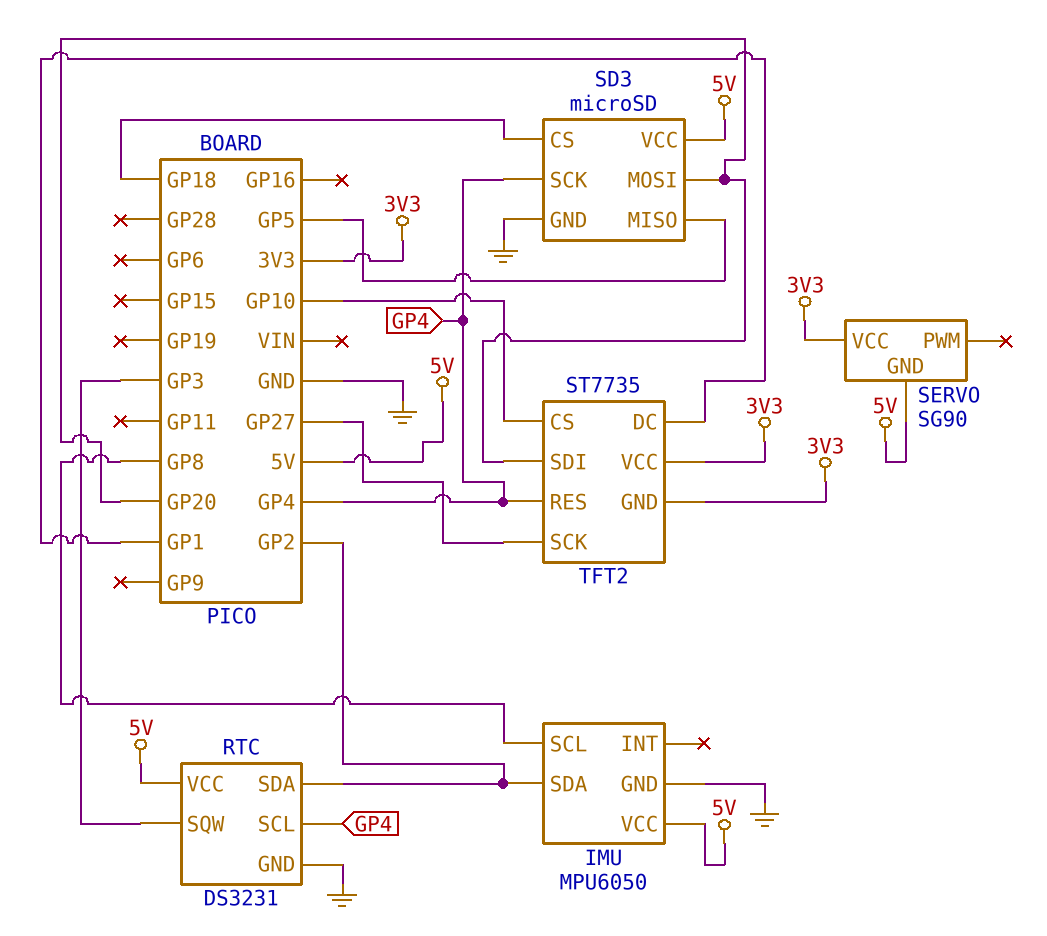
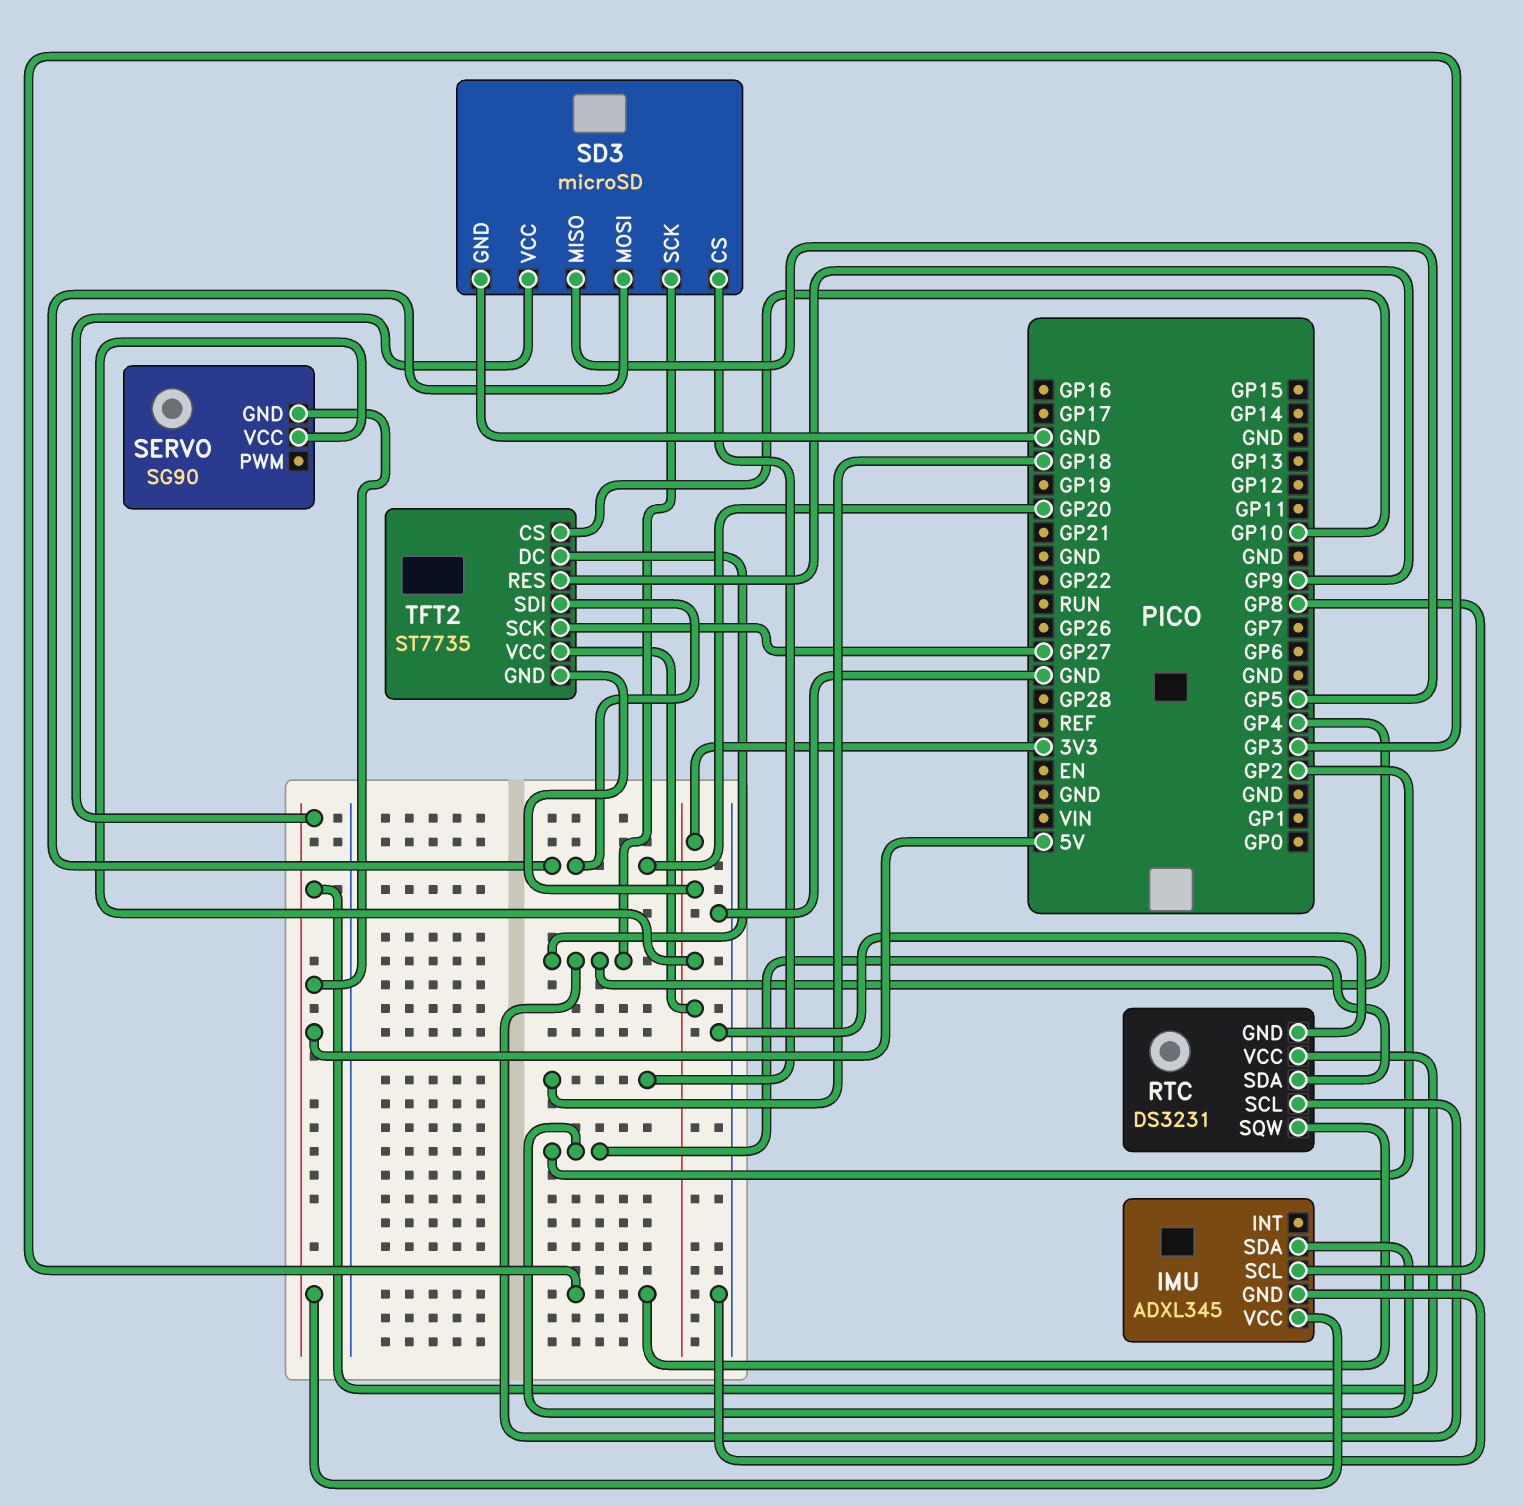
IMU: MPU6050 -> ADXL345
TFT2 pin DC: GP1 -> GP4
TFT2 pin RES: GP4 -> GP9

